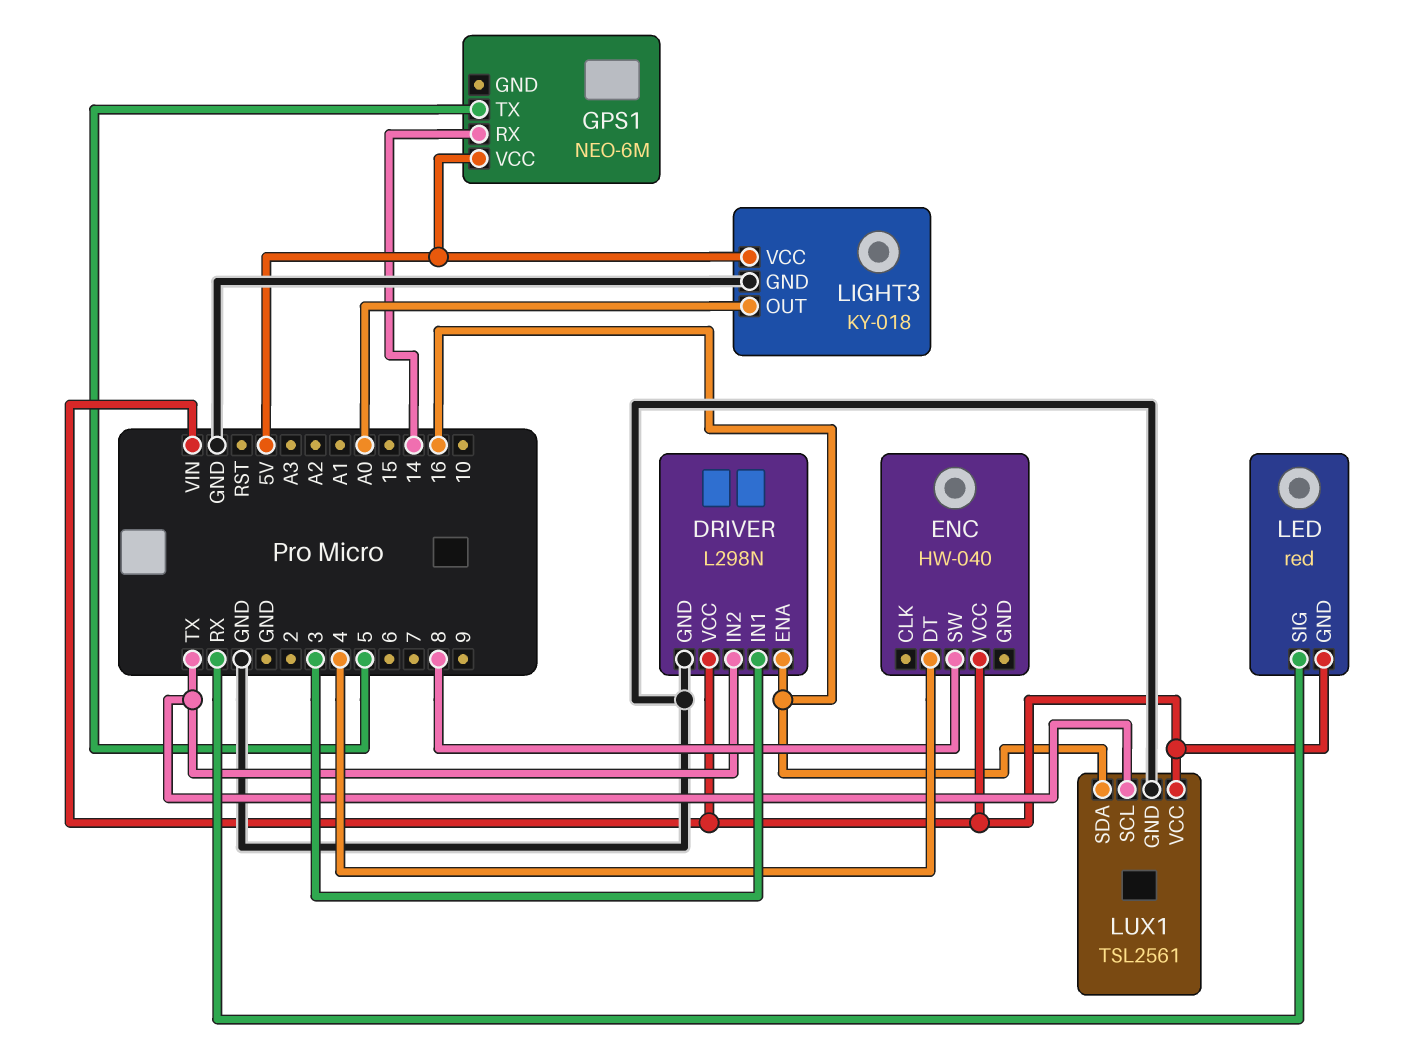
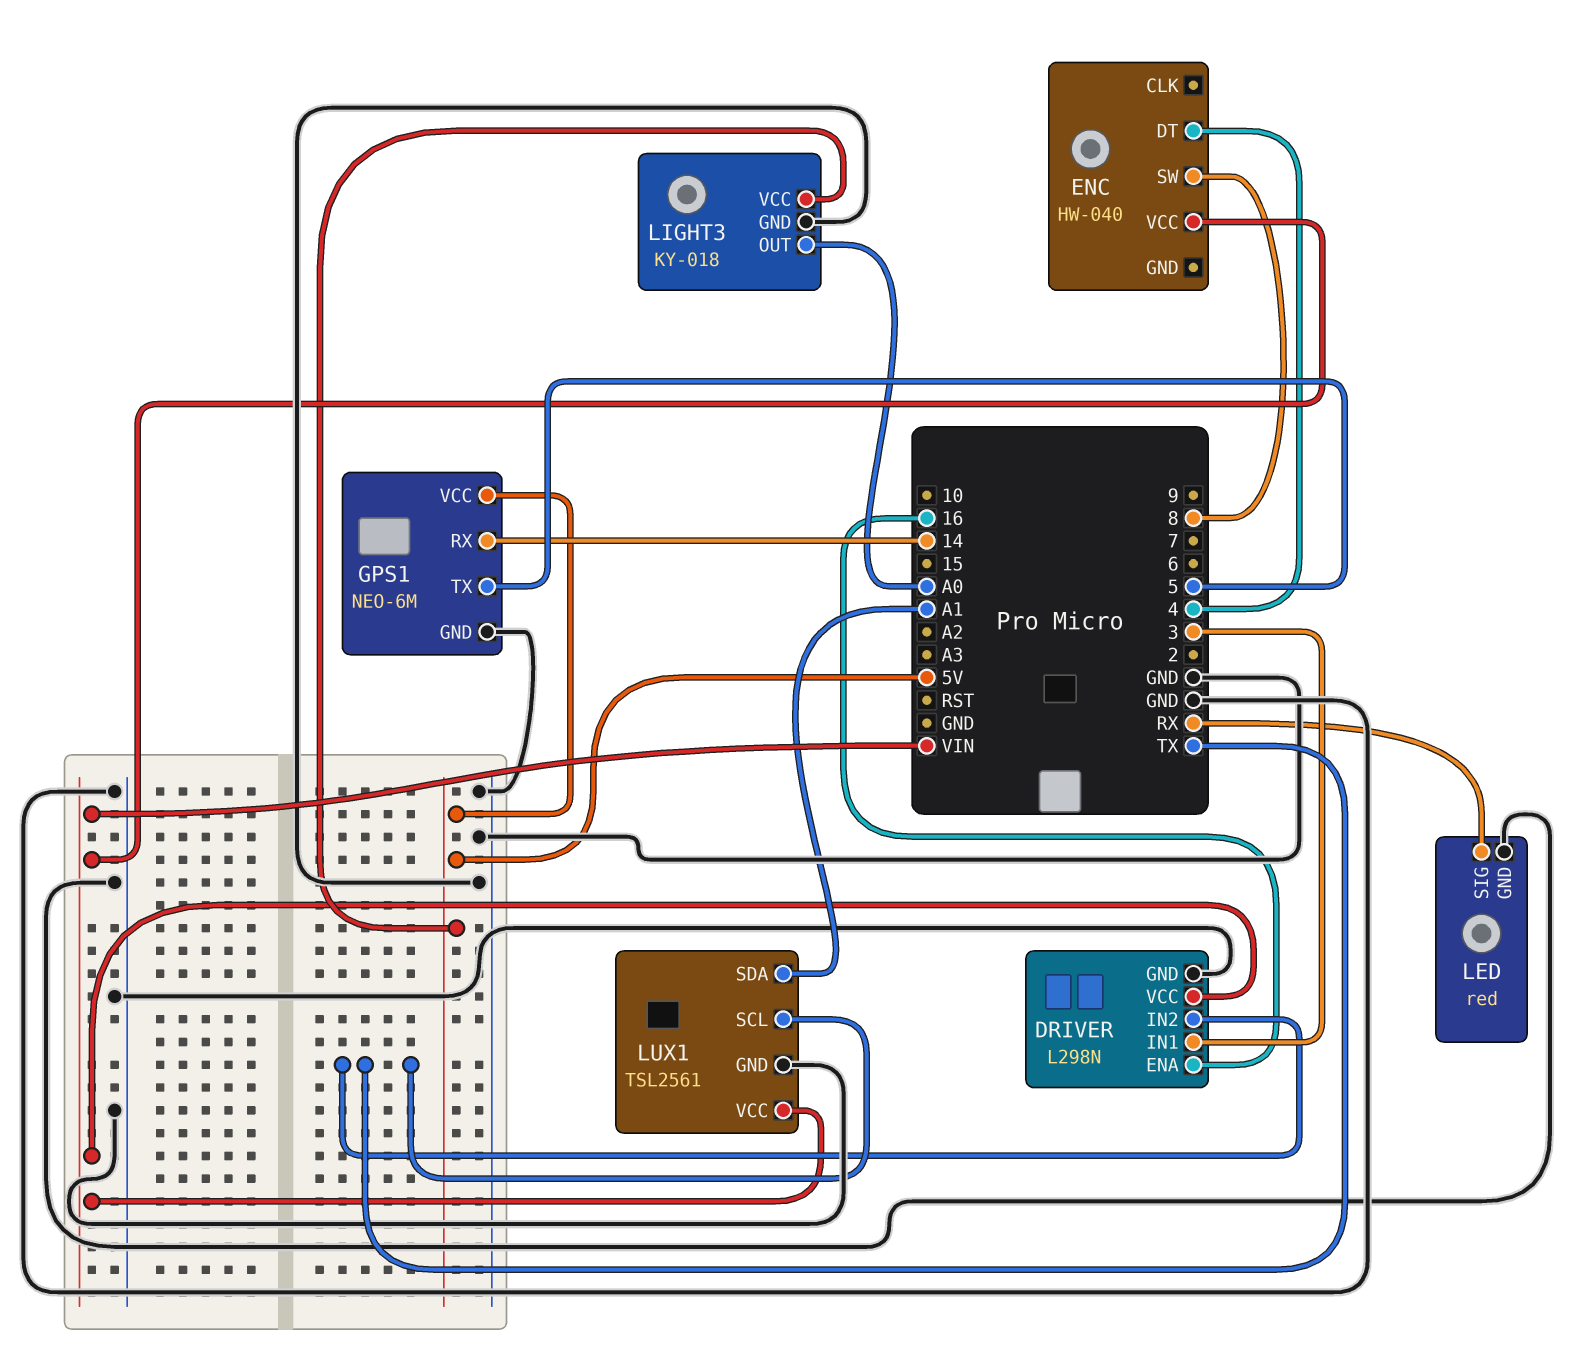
GPS1 pin GND: none -> GND
LED pin GND: VIN -> GND
LUX1 pin SDA: 16 -> A1

